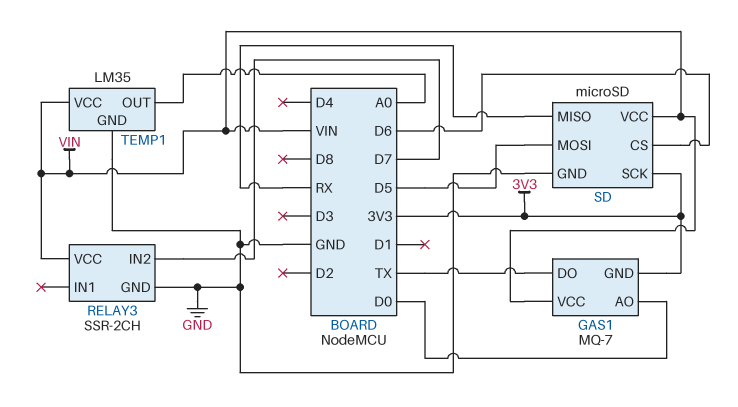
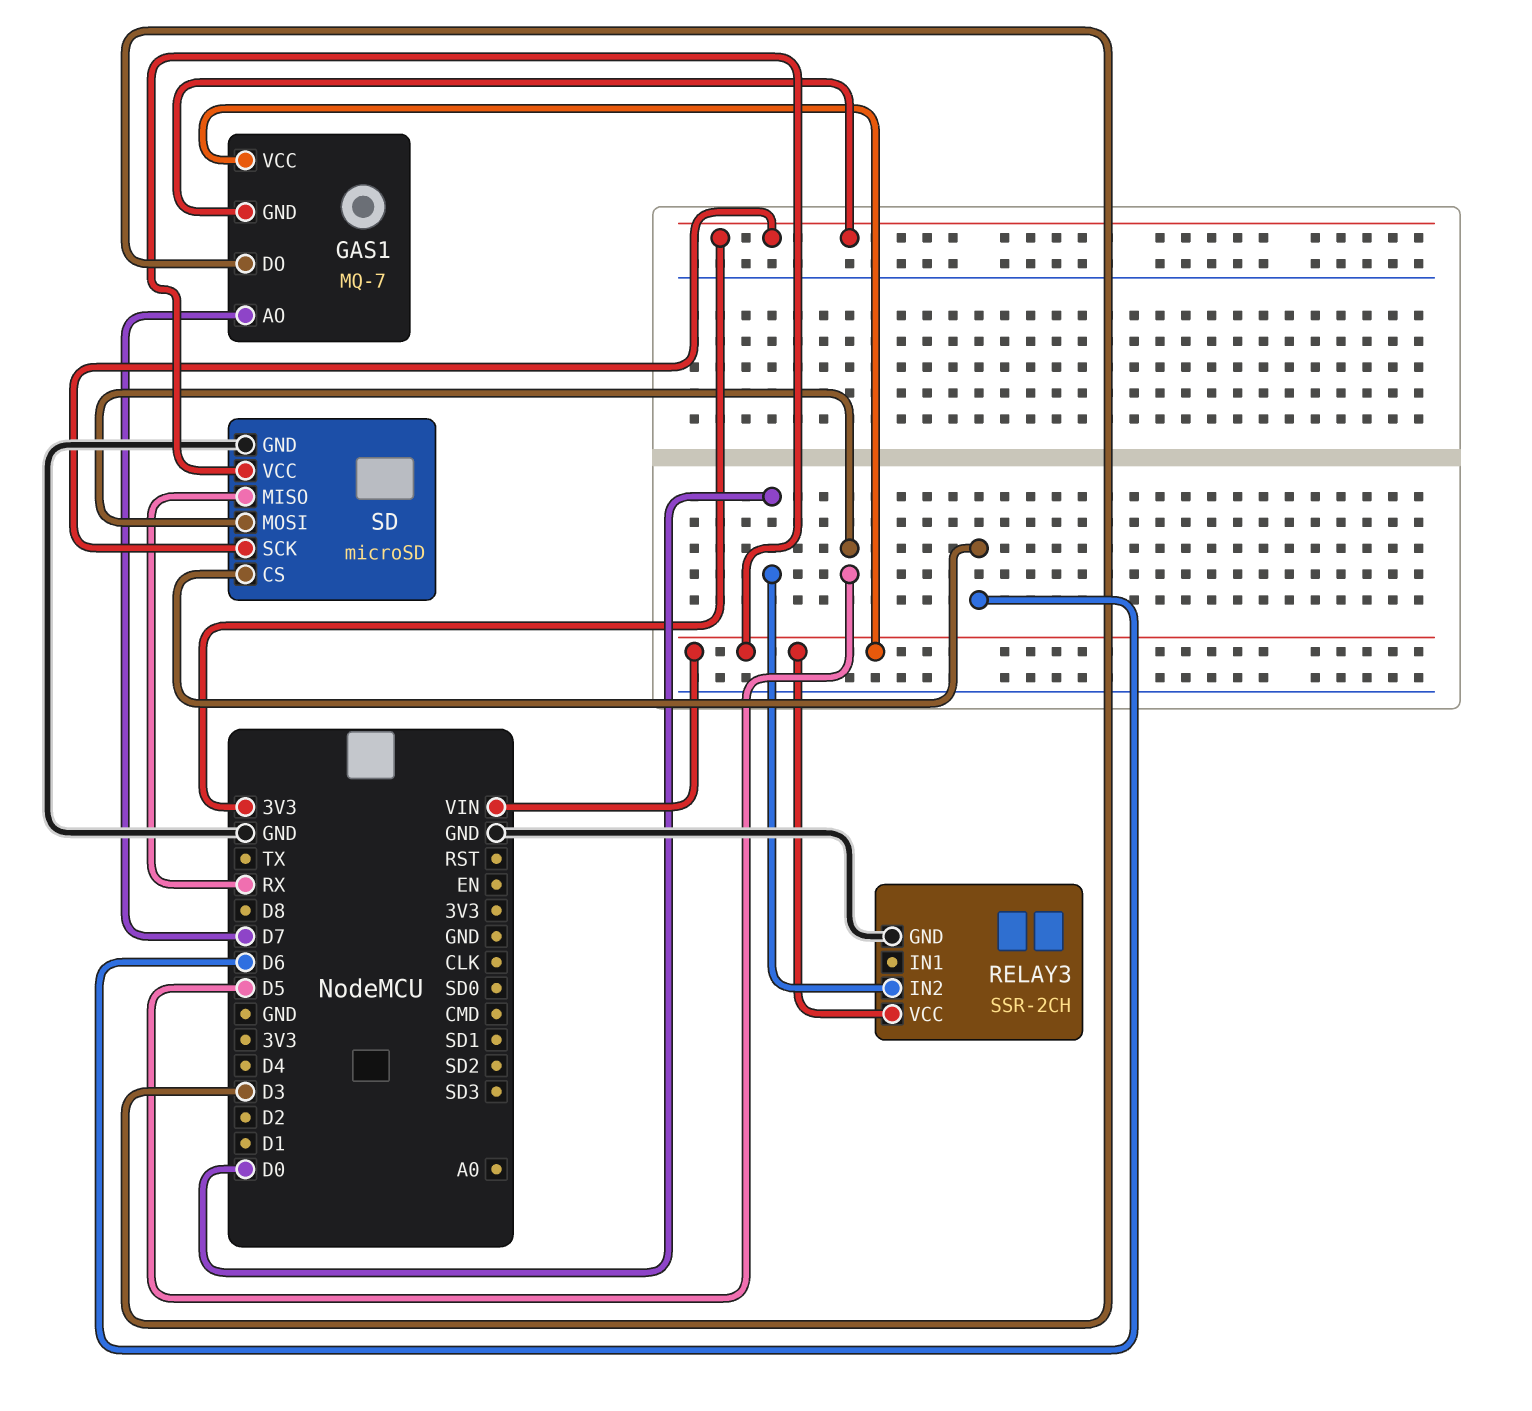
GAS1 pin AO: D0 -> D7
GAS1 pin DO: TX -> D3
RELAY3 pin IN2: D7 -> D0
TEMP1: LM35 -> none
TEMP1 pin GND: GND -> none
TEMP1 pin OUT: A0 -> none
TEMP1 pin VCC: VIN -> none

